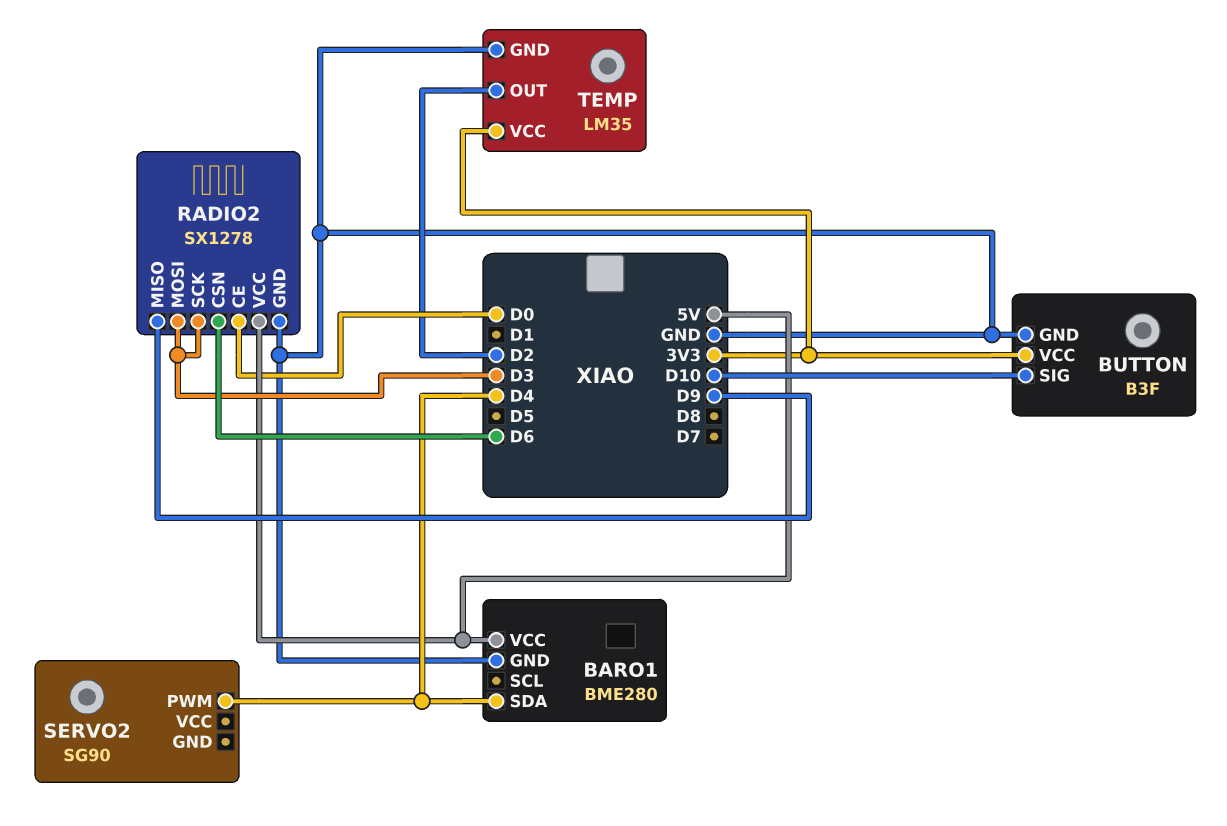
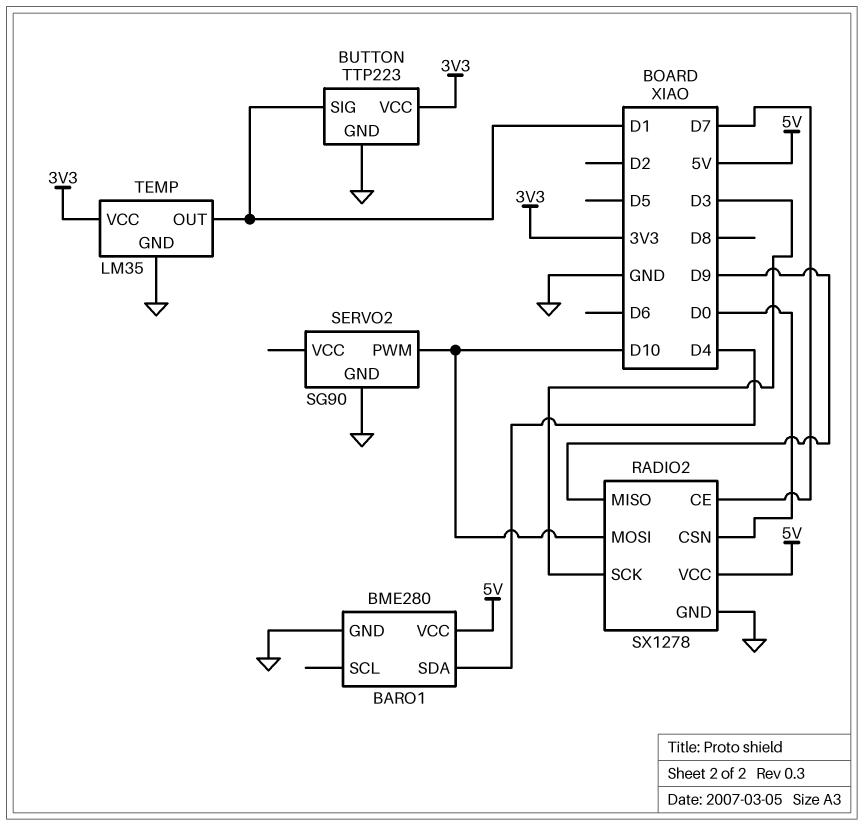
BUTTON: B3F -> TTP223
BUTTON pin SIG: D10 -> D1
RADIO2 pin CE: D0 -> D7
RADIO2 pin CSN: D6 -> D0
RADIO2 pin MOSI: D3 -> D10
SERVO2 pin GND: none -> GND
SERVO2 pin PWM: D4 -> D10
TEMP pin OUT: D2 -> D1

